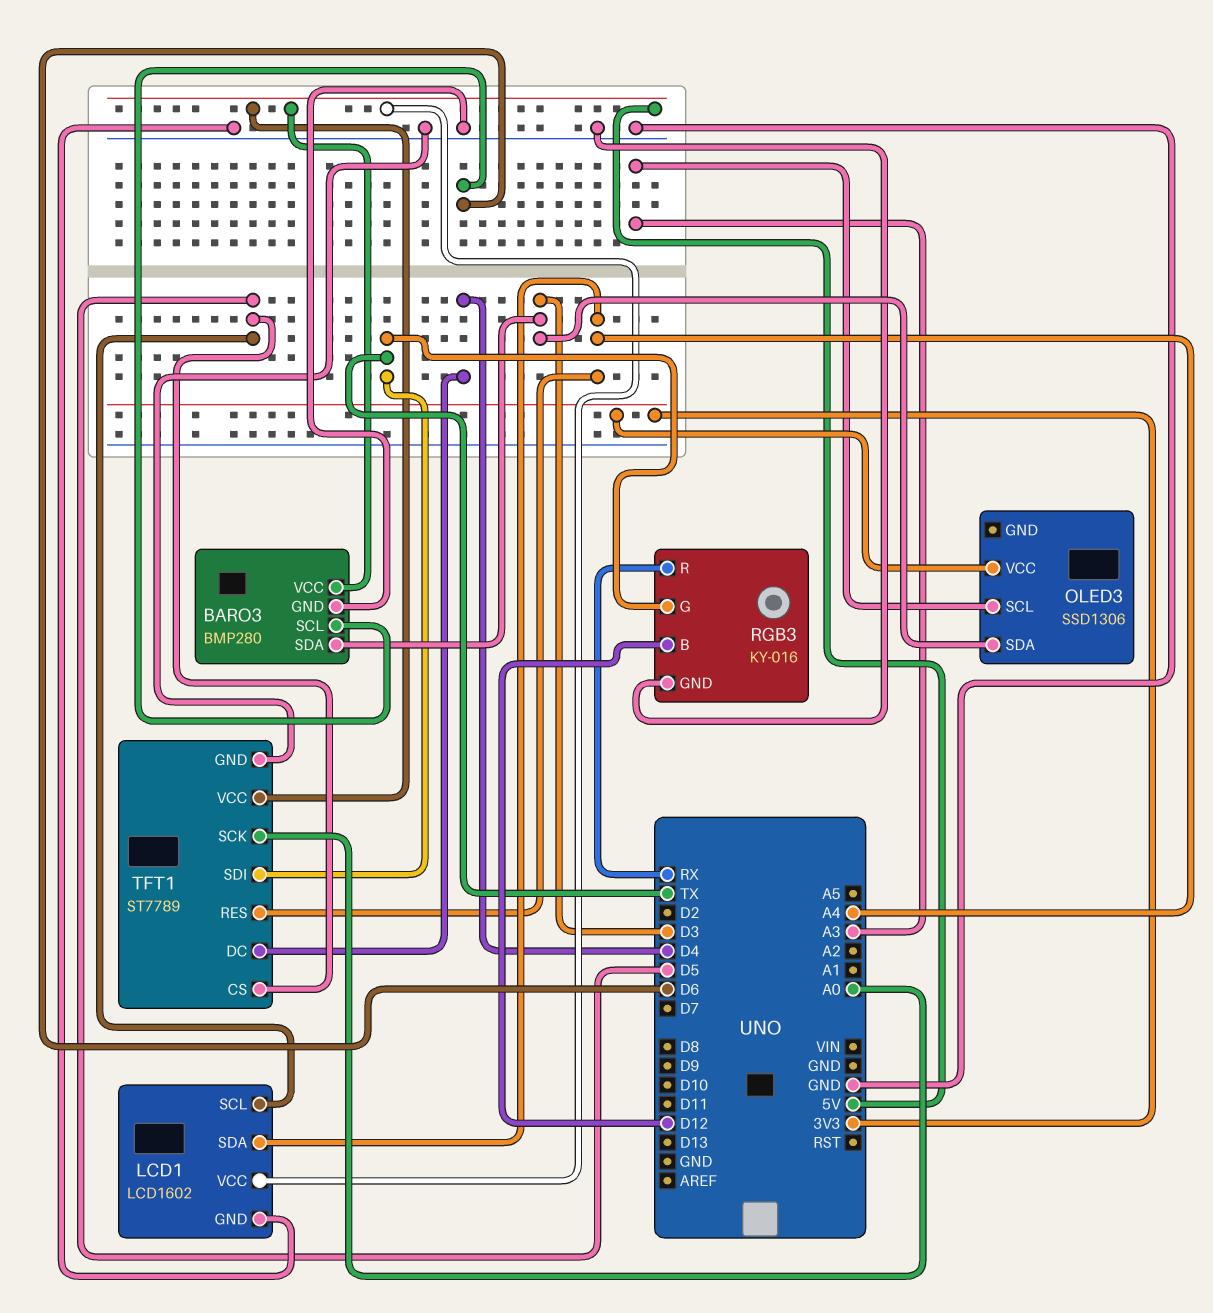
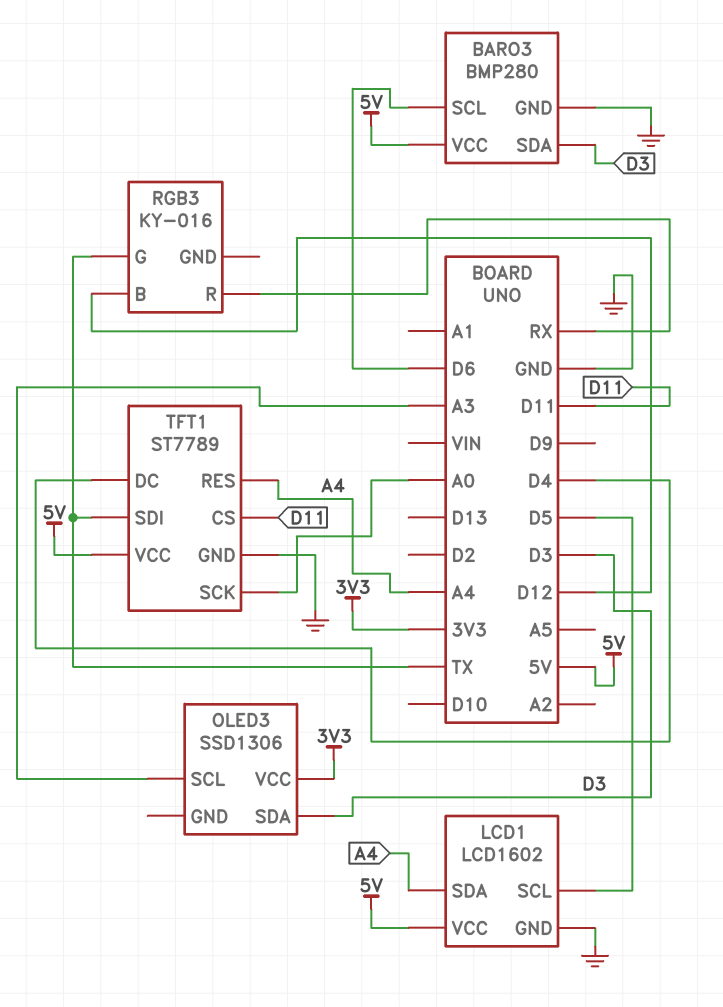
RGB3 pin GND: GND -> none
TFT1 pin CS: D5 -> D11

